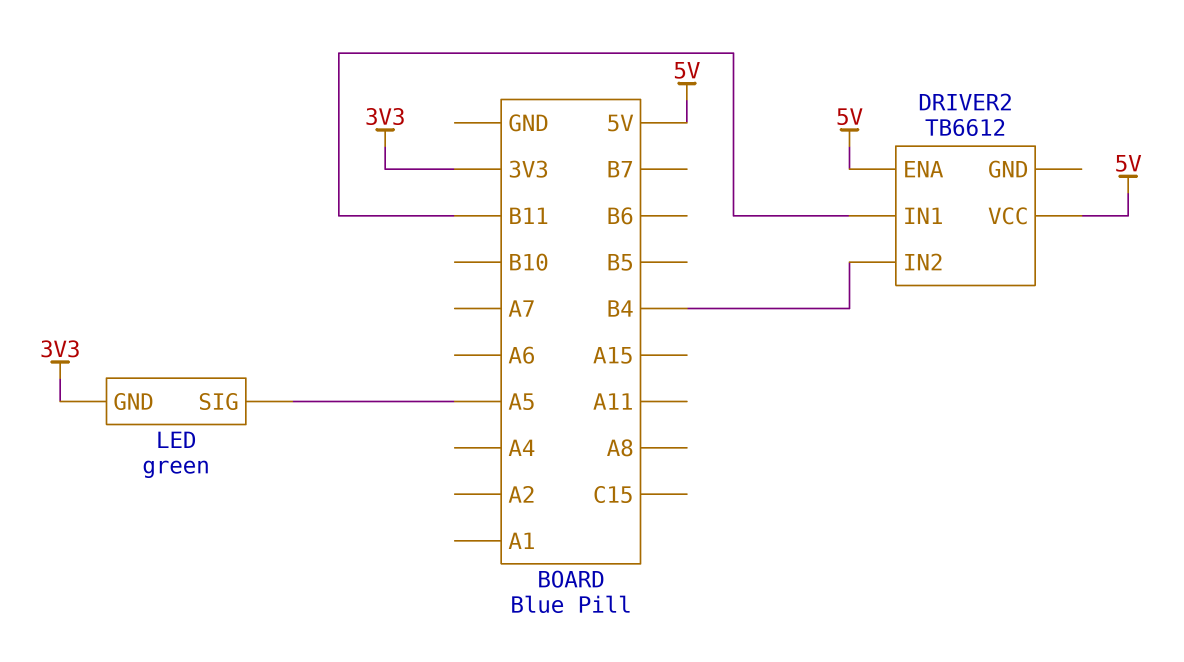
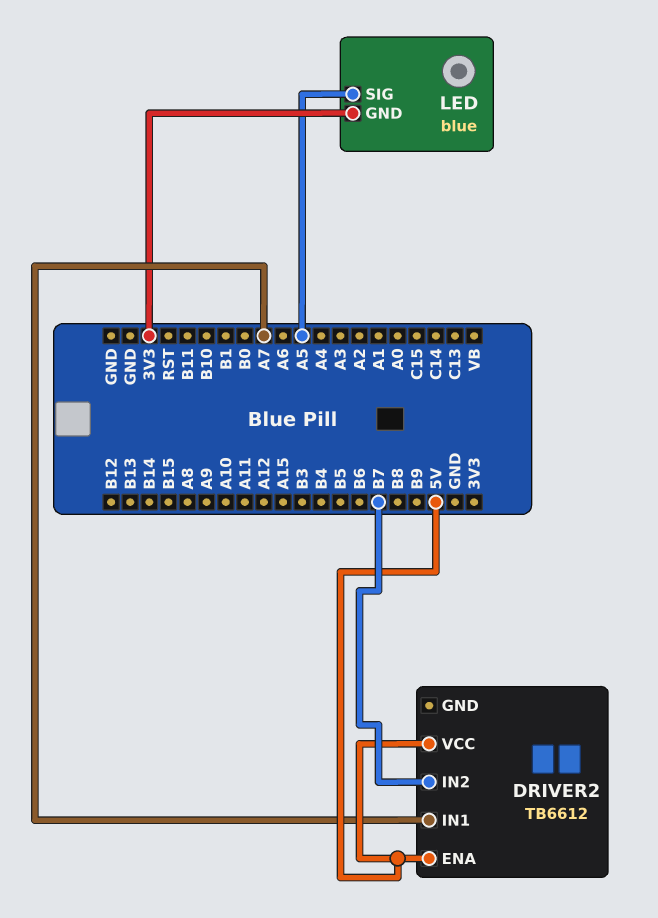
DRIVER2 pin IN1: B11 -> A7
DRIVER2 pin IN2: B4 -> B7
LED: green -> blue

